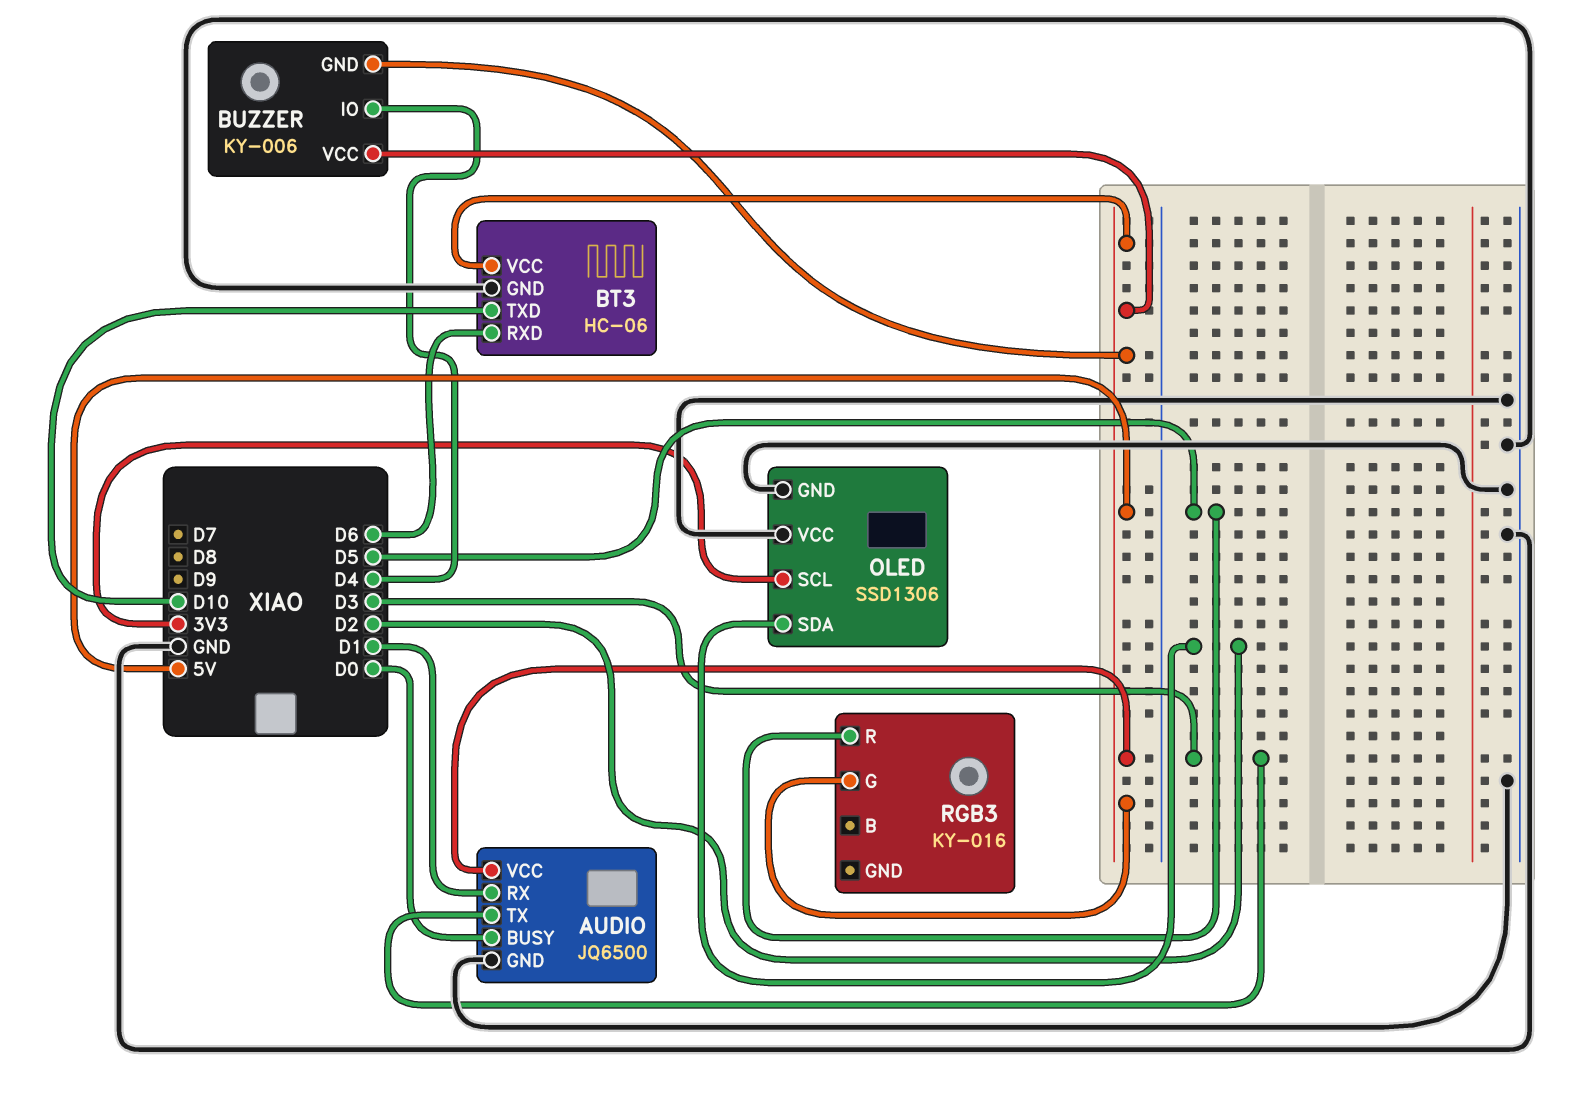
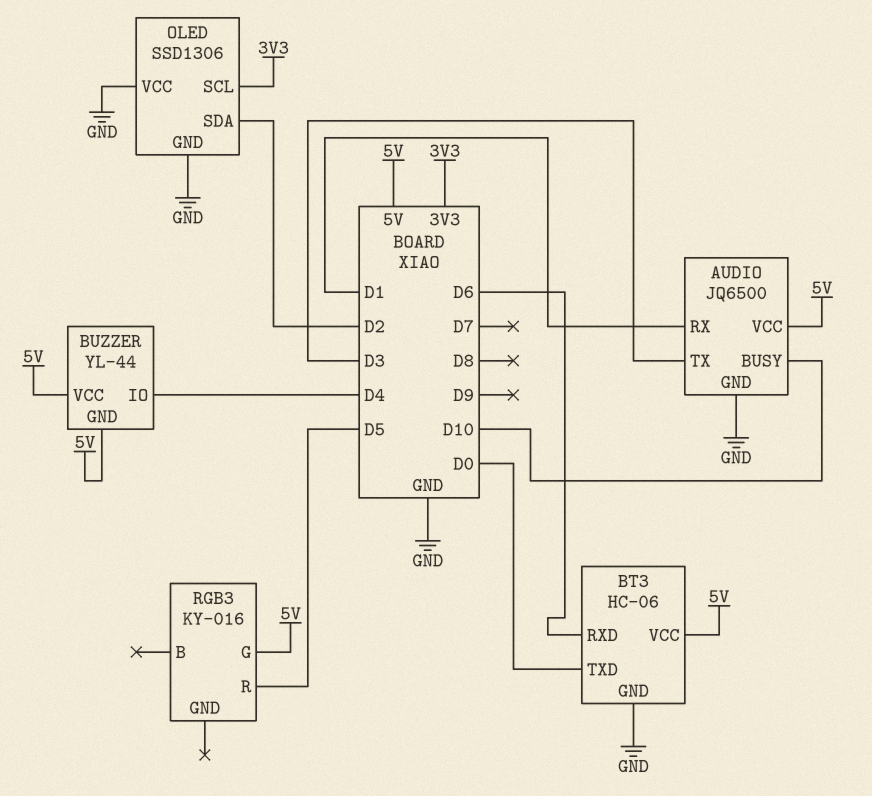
AUDIO pin BUSY: D0 -> D10
BT3 pin TXD: D10 -> D0
BUZZER: KY-006 -> YL-44

